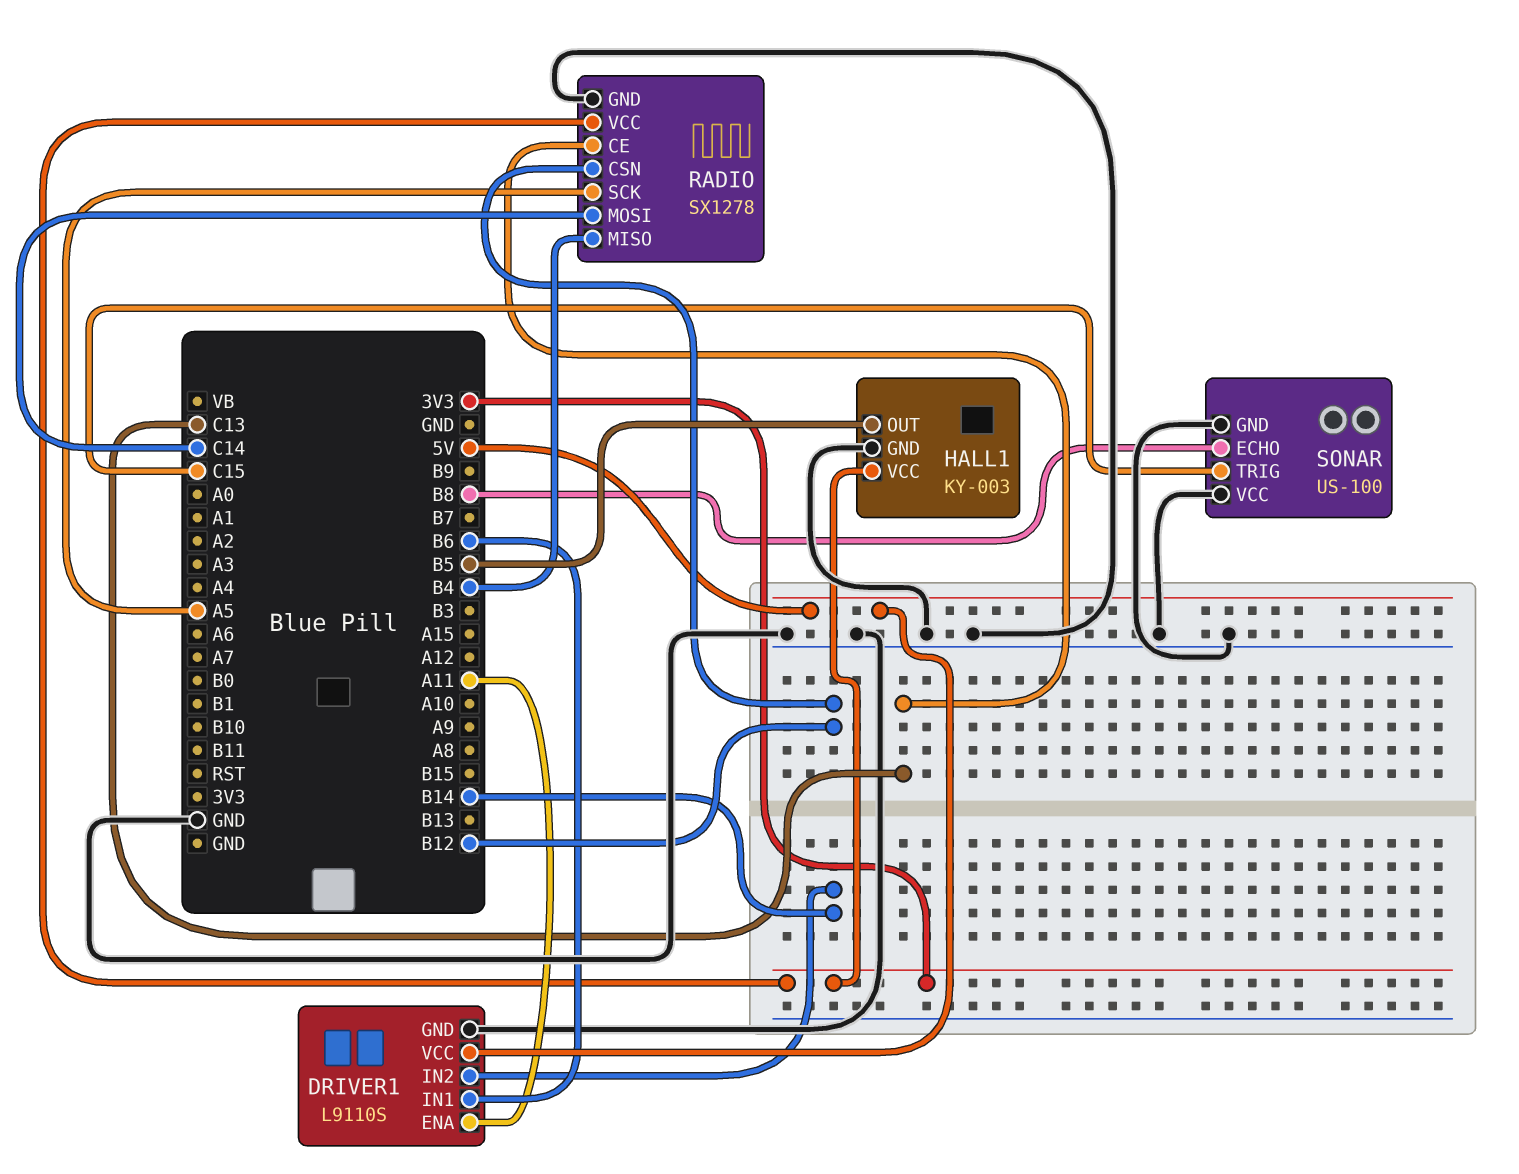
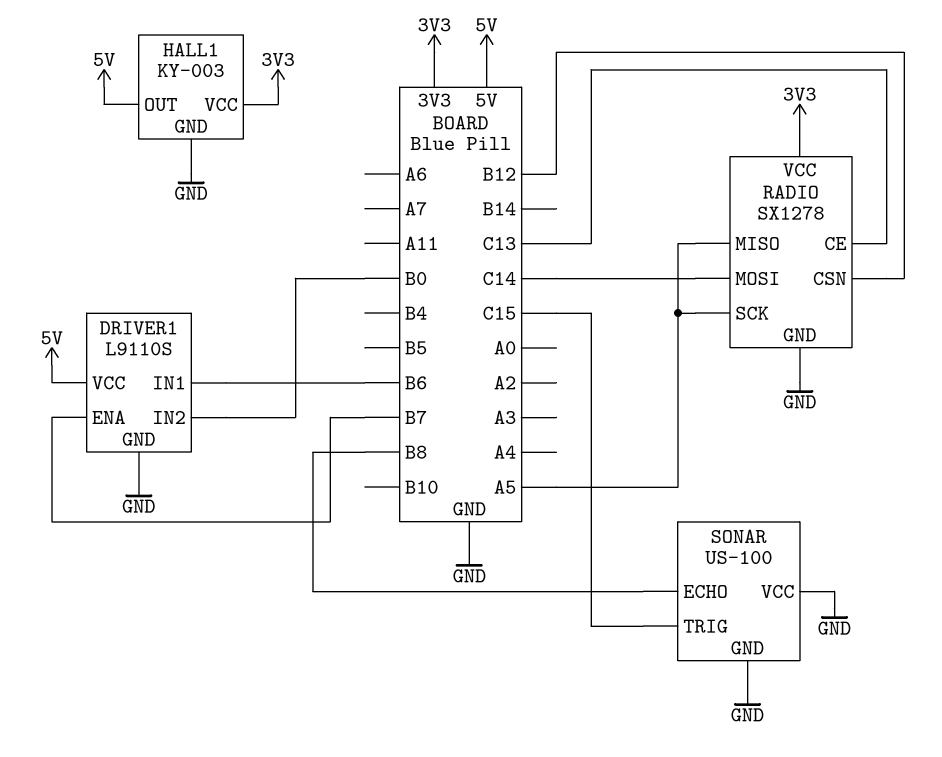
DRIVER1 pin ENA: A11 -> B7
DRIVER1 pin IN2: B14 -> B0
HALL1 pin OUT: B5 -> 5V
RADIO pin MISO: B4 -> A5

